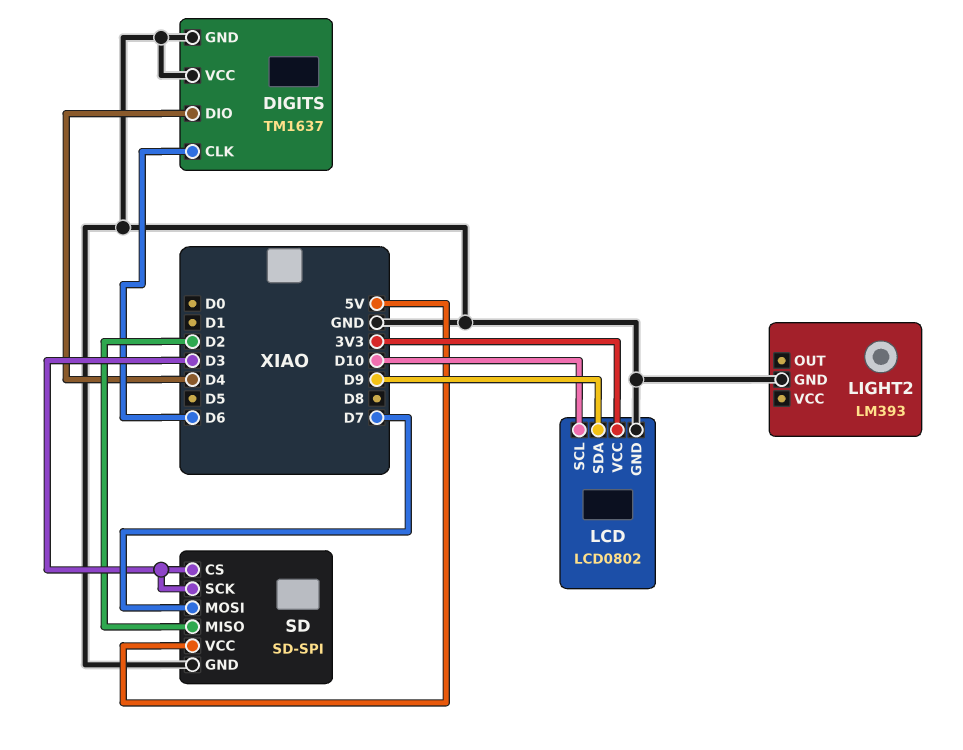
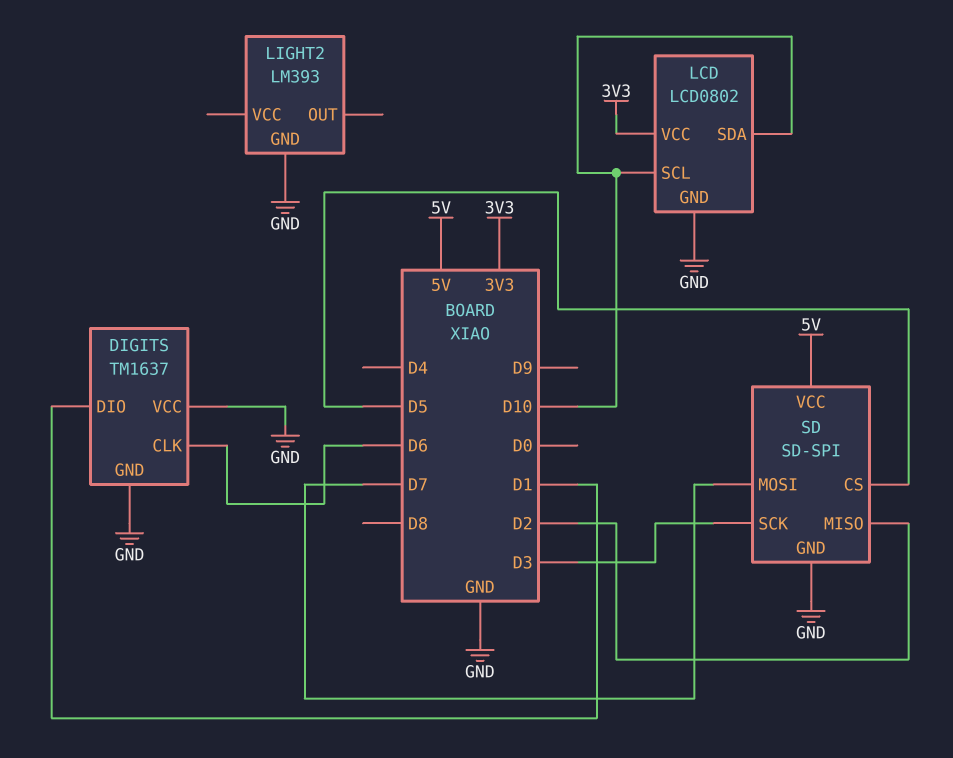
DIGITS pin DIO: D4 -> D1
LCD pin SDA: D9 -> D10
SD pin CS: D3 -> D5

